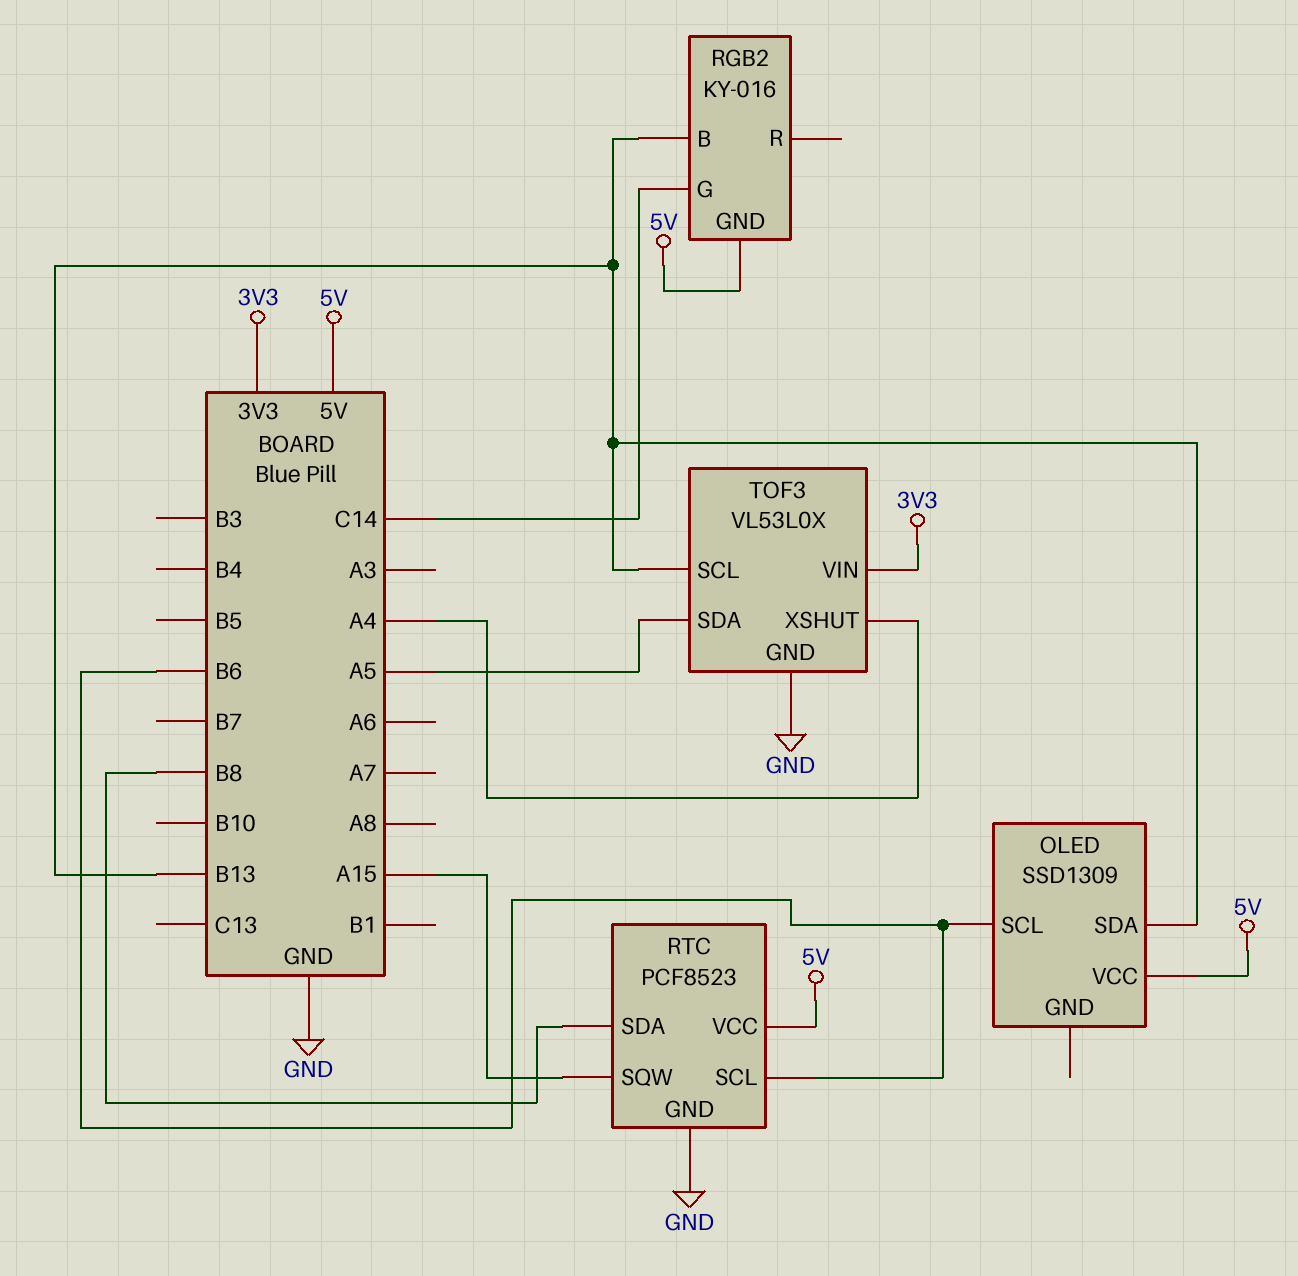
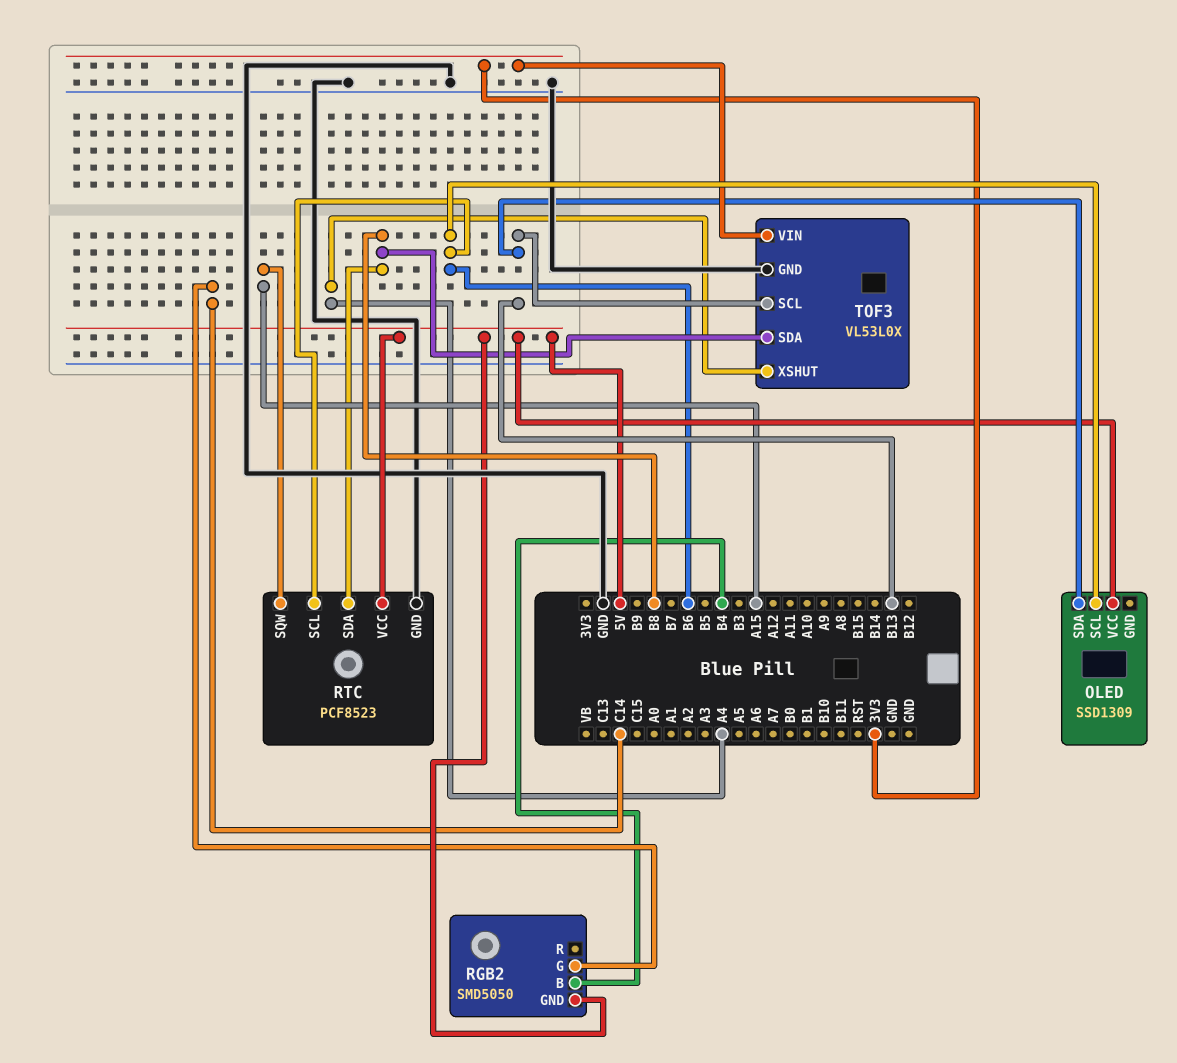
RGB2: KY-016 -> SMD5050
RGB2 pin B: B13 -> B4
TOF3 pin SDA: A5 -> B8

